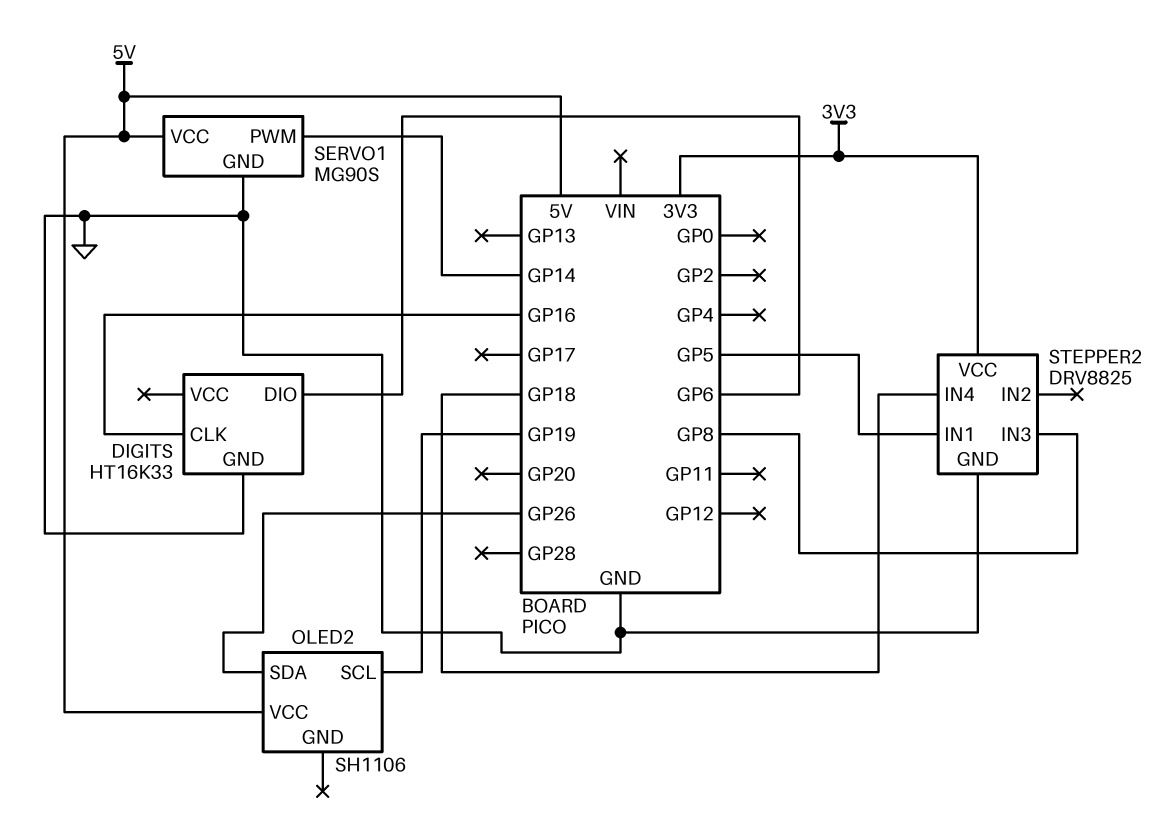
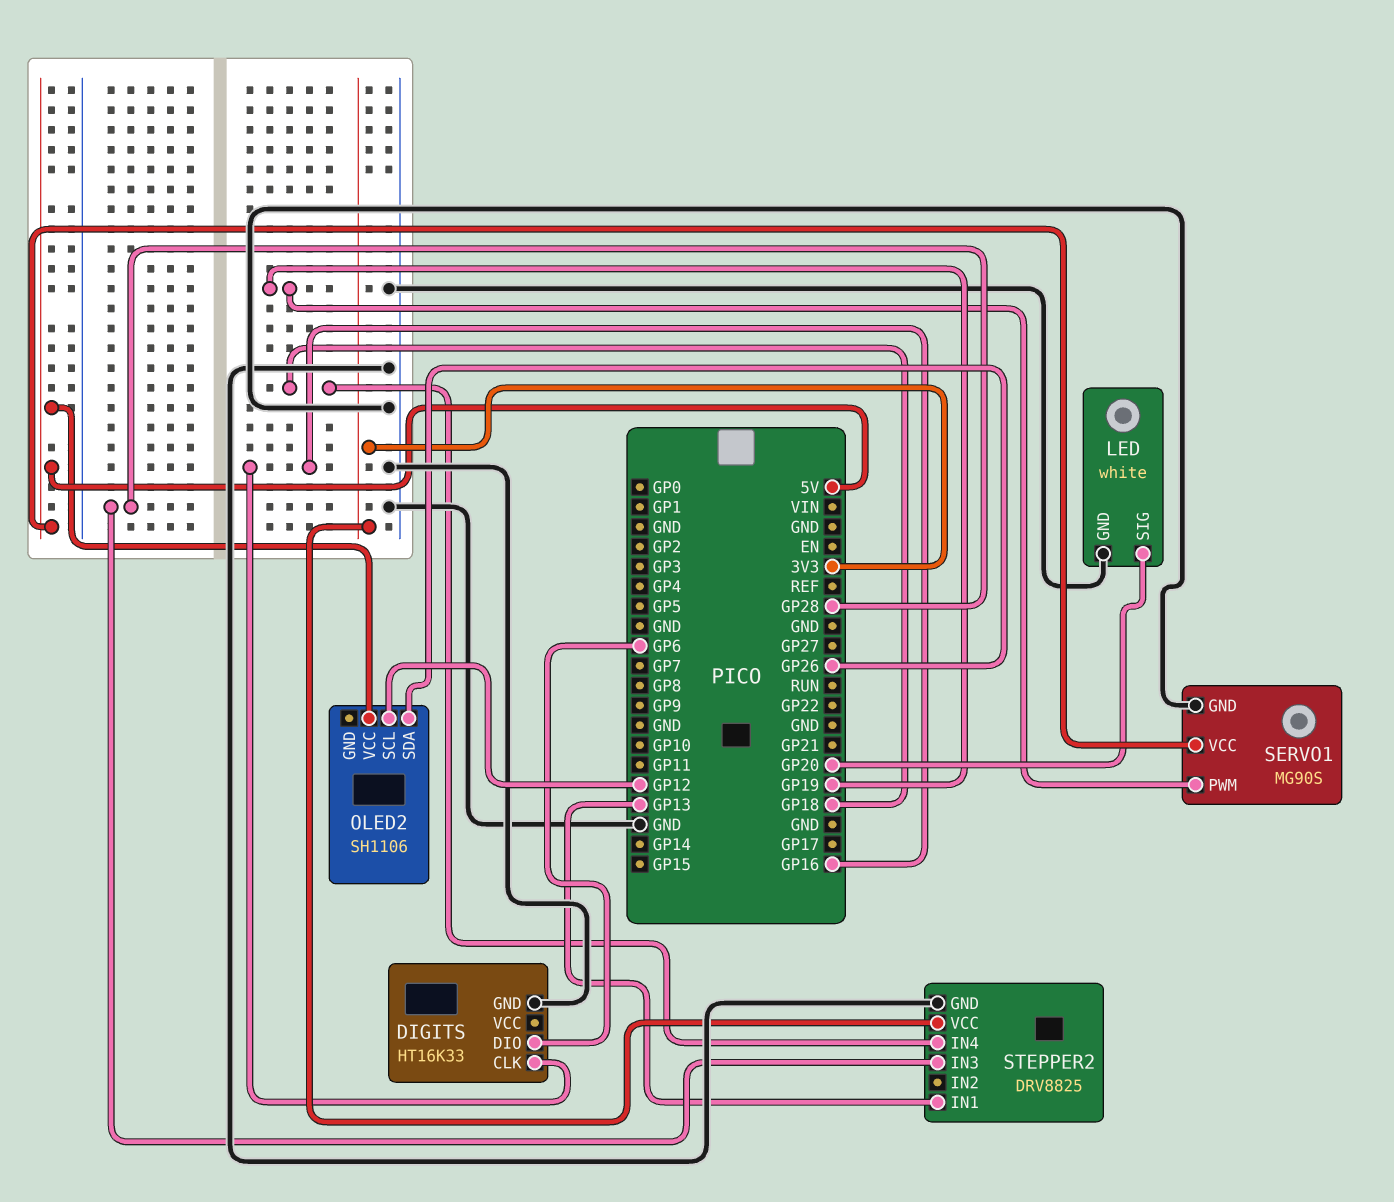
LED: none -> white
LED pin GND: none -> GND
LED pin SIG: none -> GP20
OLED2 pin SCL: GP19 -> GP12
SERVO1 pin PWM: GP14 -> GP19
STEPPER2 pin IN1: GP5 -> GP13
STEPPER2 pin IN3: GP8 -> GP28

